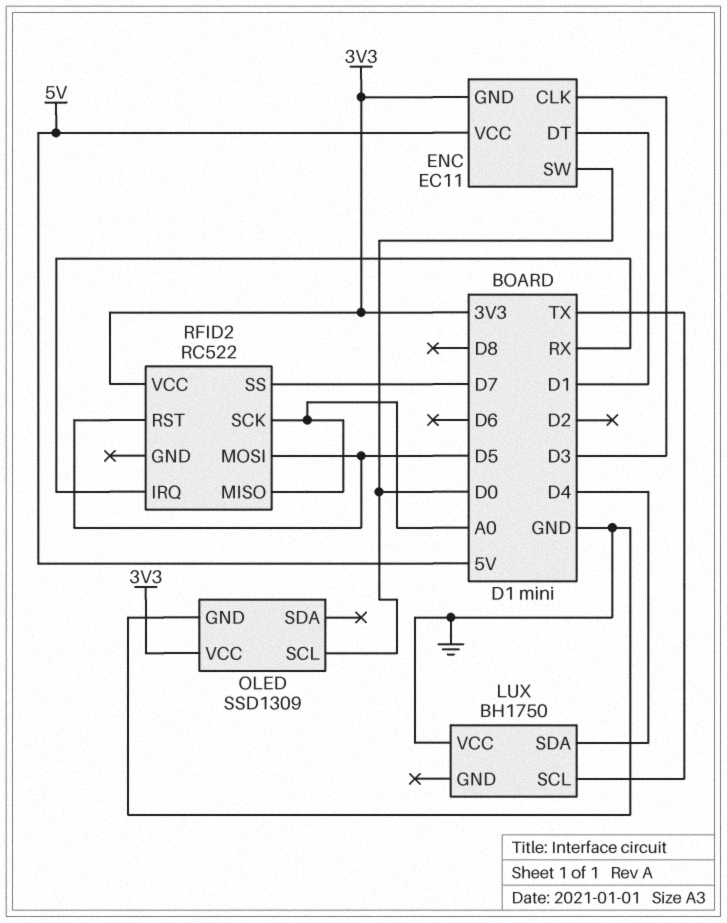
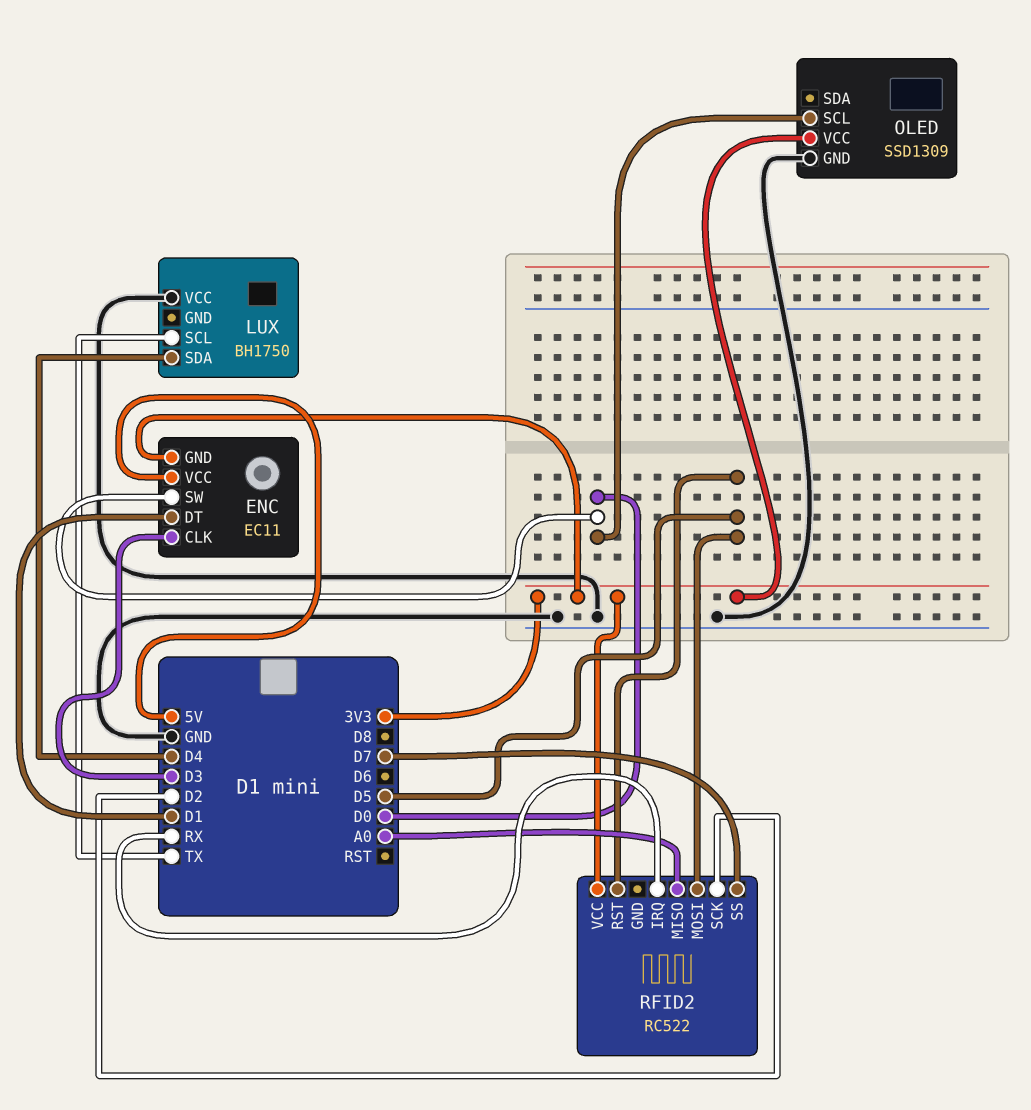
RFID2 pin SCK: A0 -> D2

